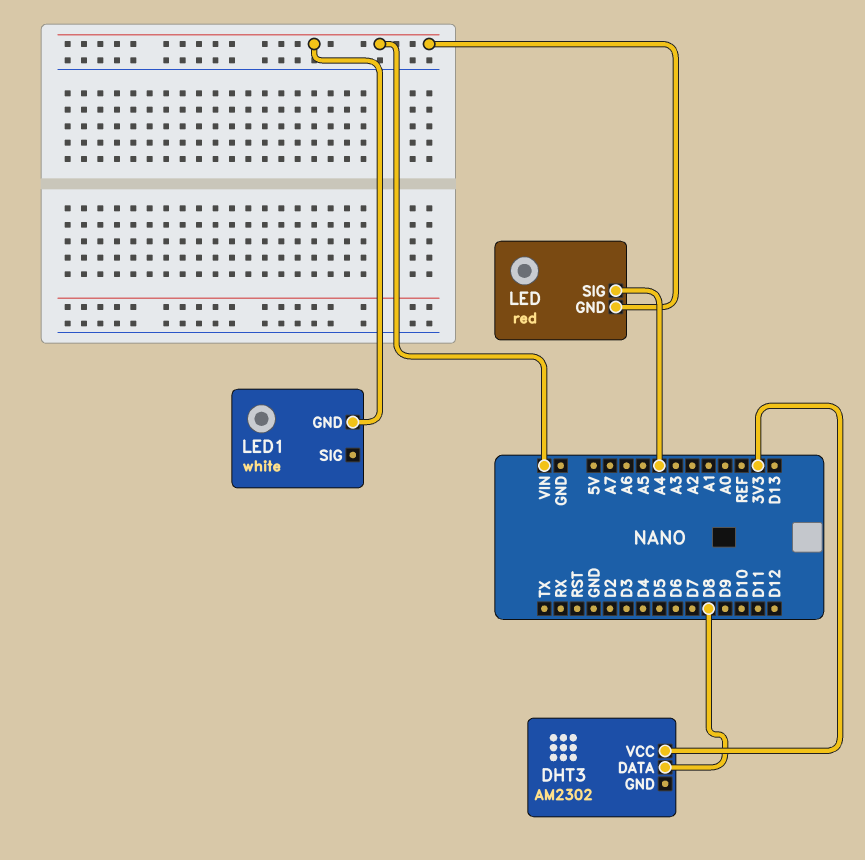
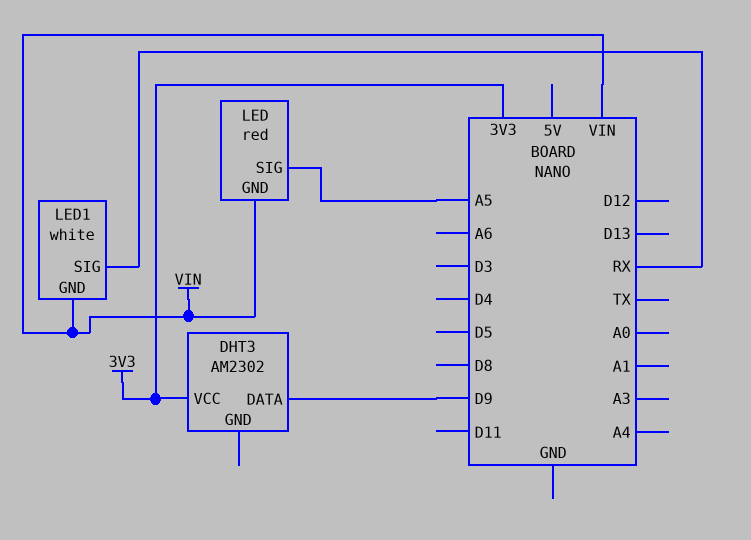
DHT3 pin DATA: D8 -> D9
LED pin SIG: A4 -> A5
LED1 pin SIG: none -> RX

